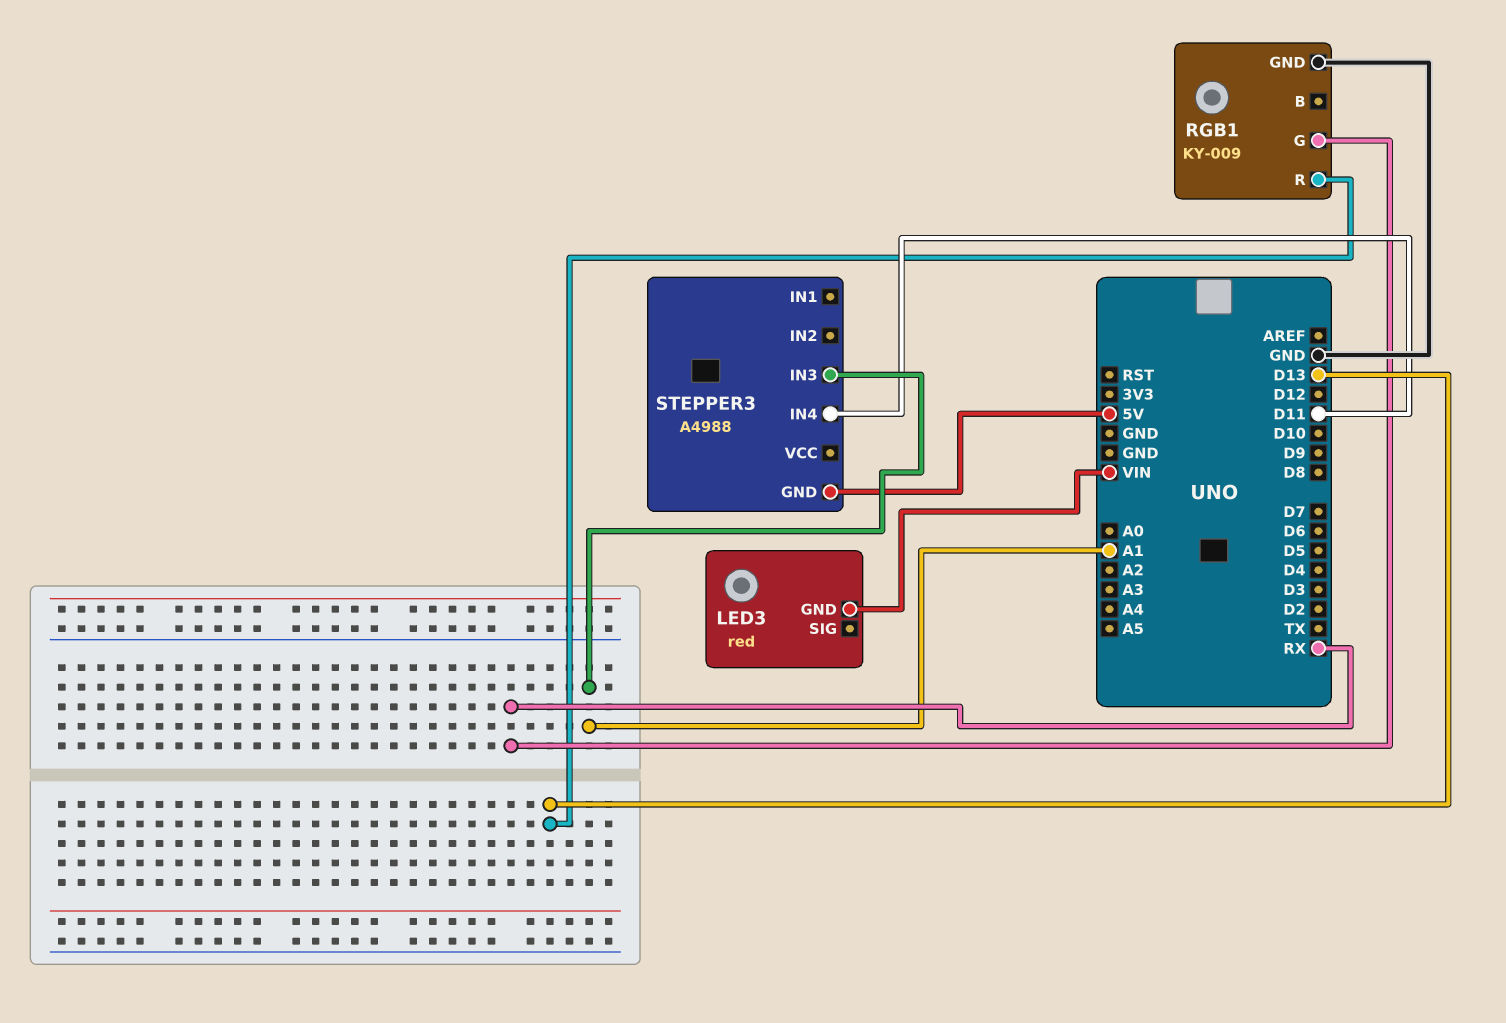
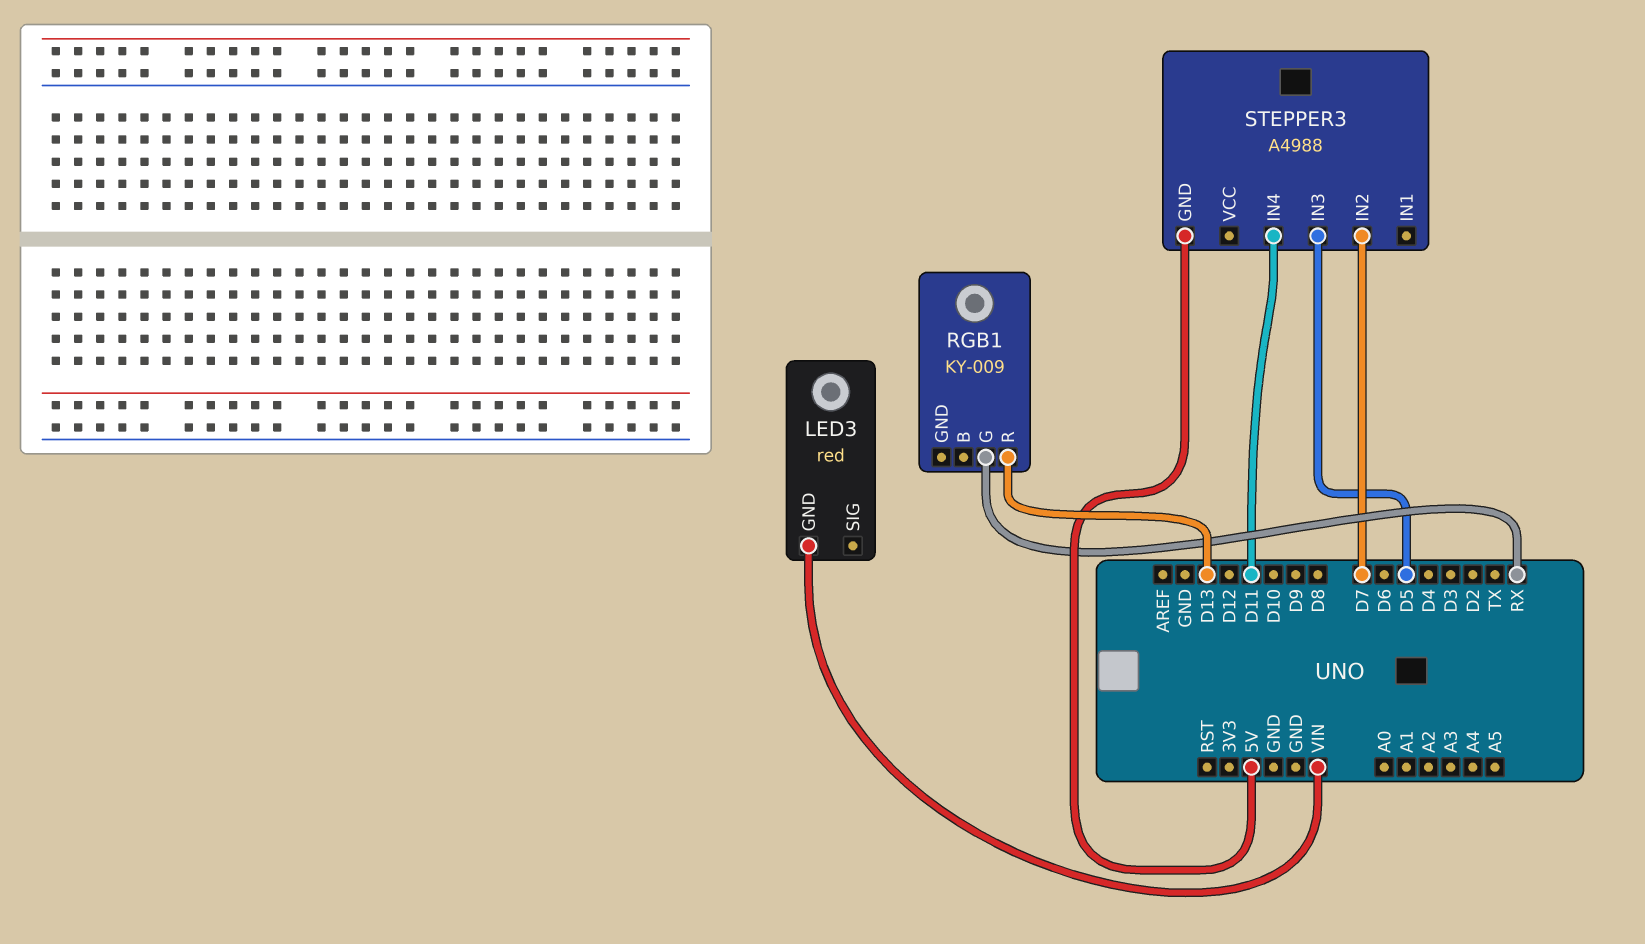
RGB1 pin GND: GND -> none
STEPPER3 pin IN2: none -> D7
STEPPER3 pin IN3: A1 -> D5

